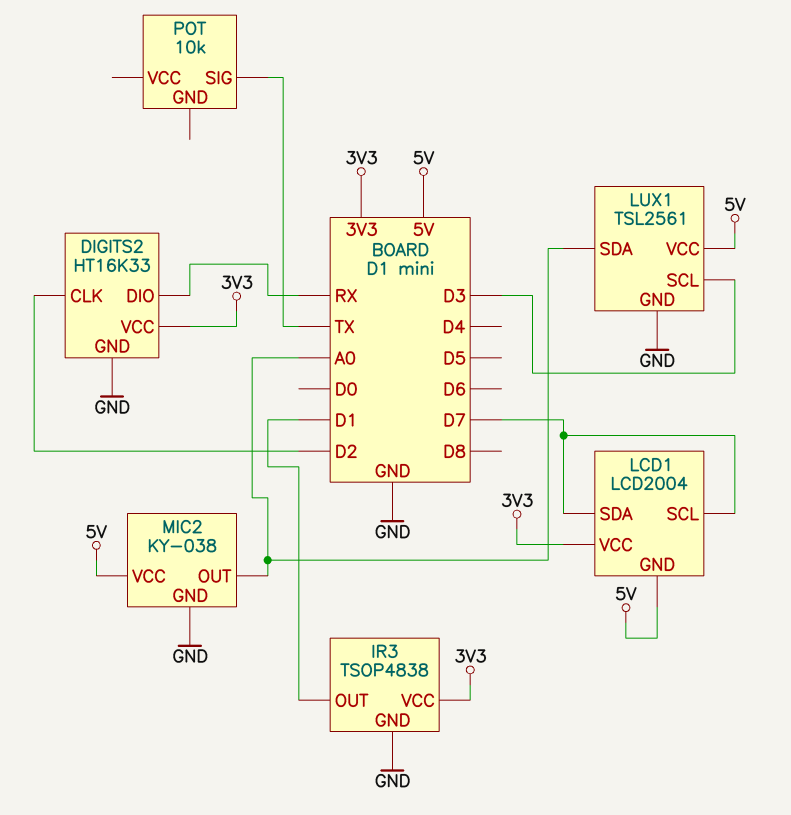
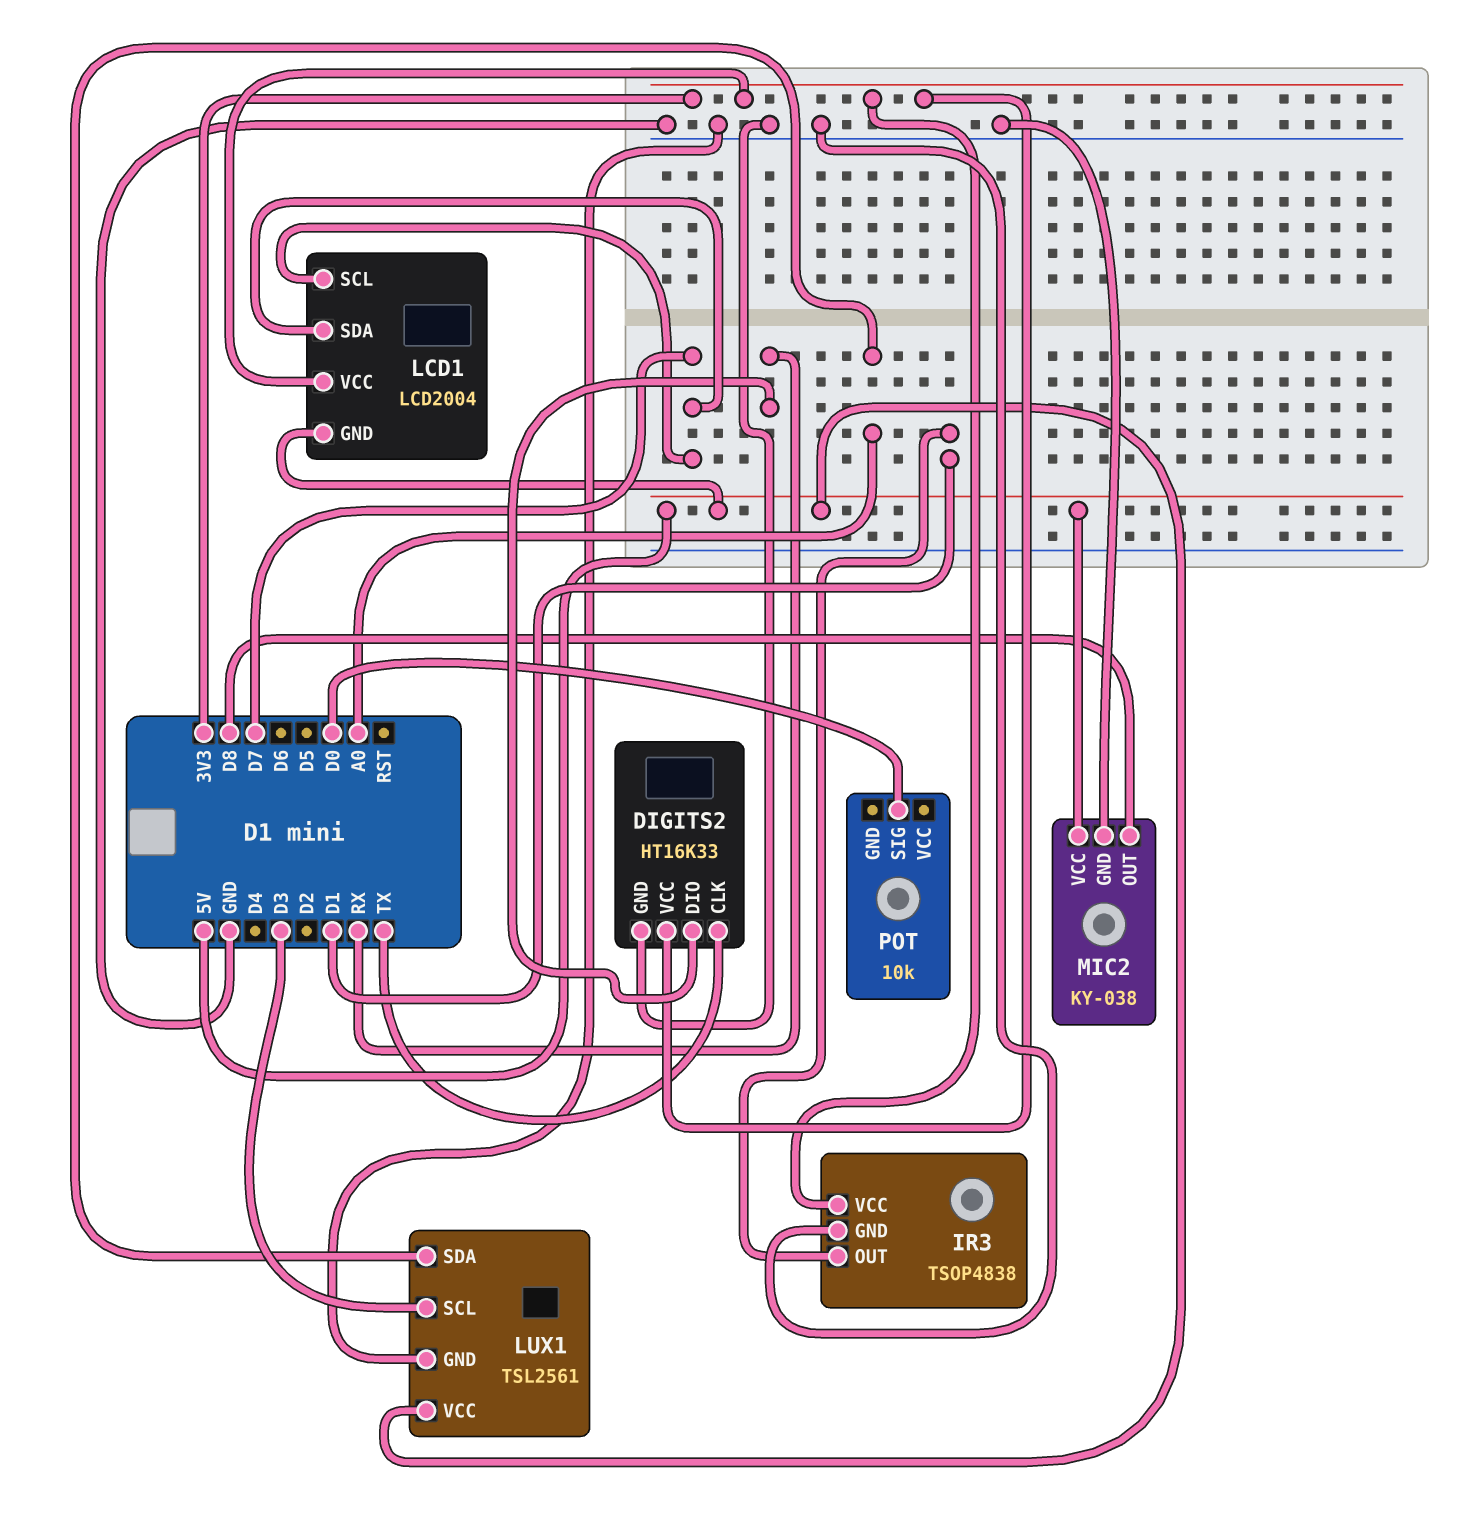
DIGITS2 pin CLK: D2 -> TX
MIC2 pin OUT: A0 -> D8
POT pin SIG: TX -> D0

